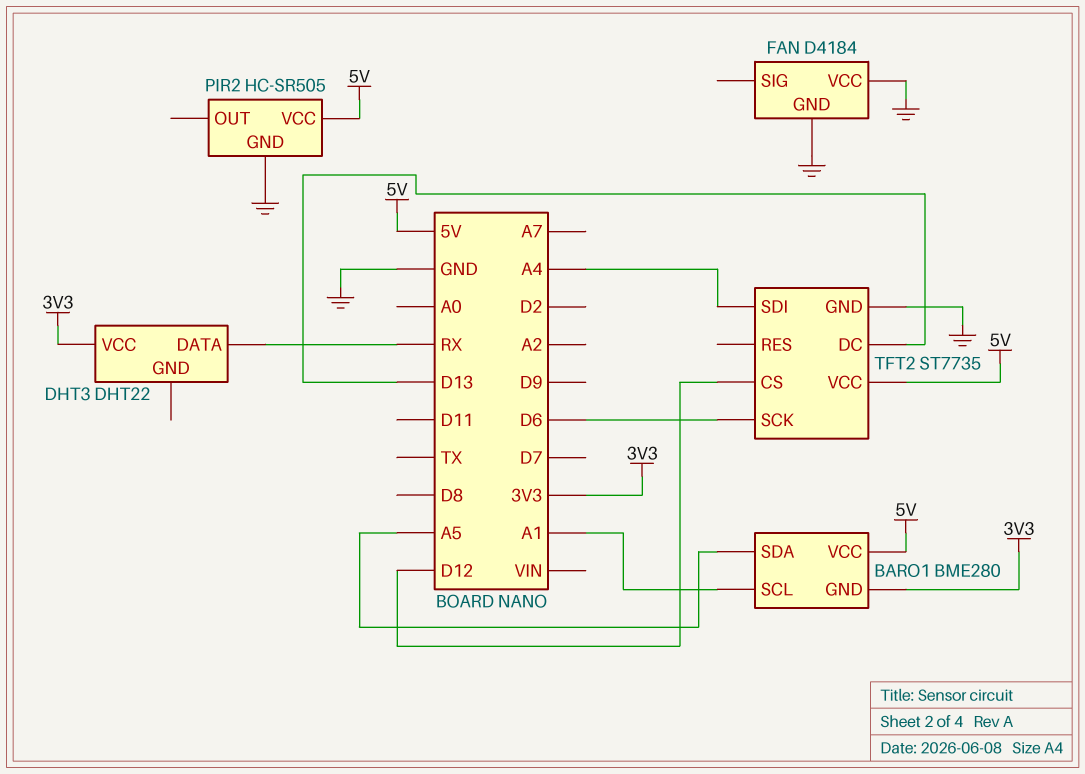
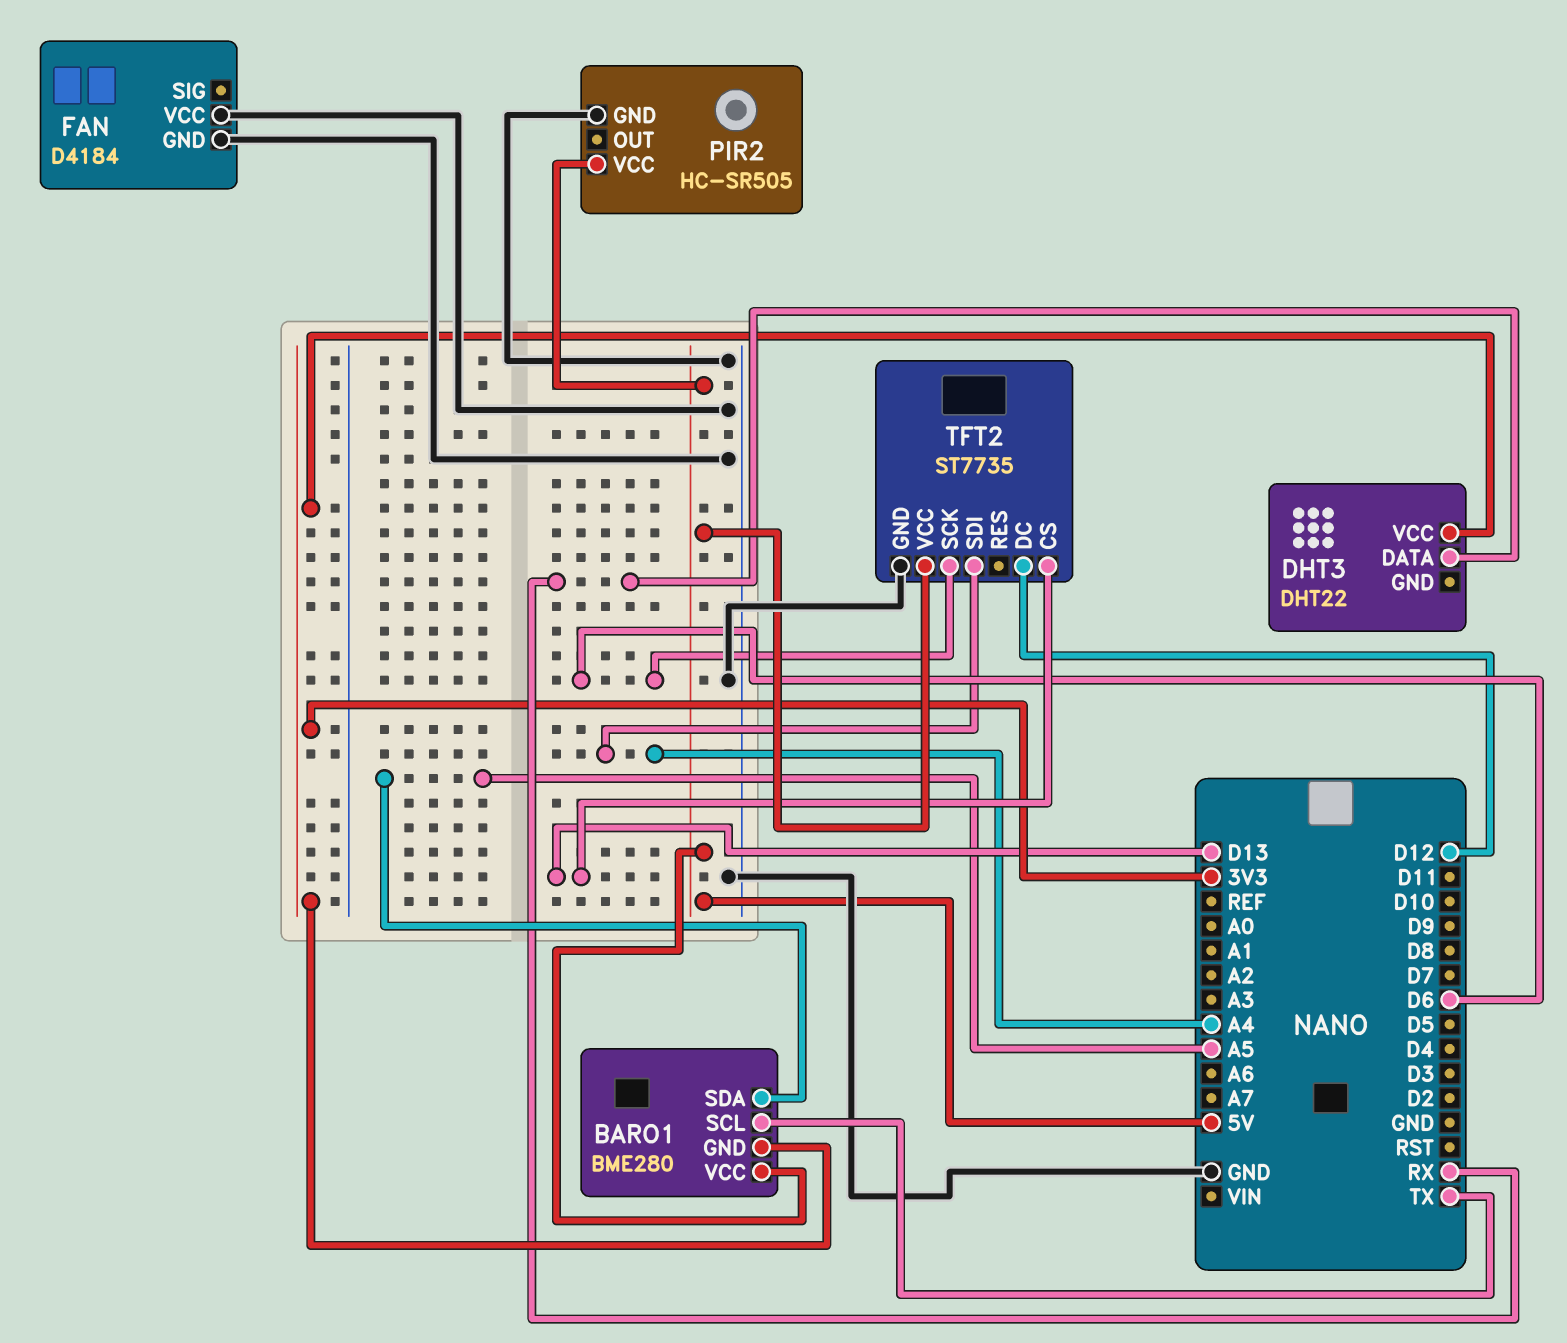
BARO1 pin SCL: A1 -> TX
TFT2 pin CS: D12 -> D13
TFT2 pin DC: D13 -> D12

